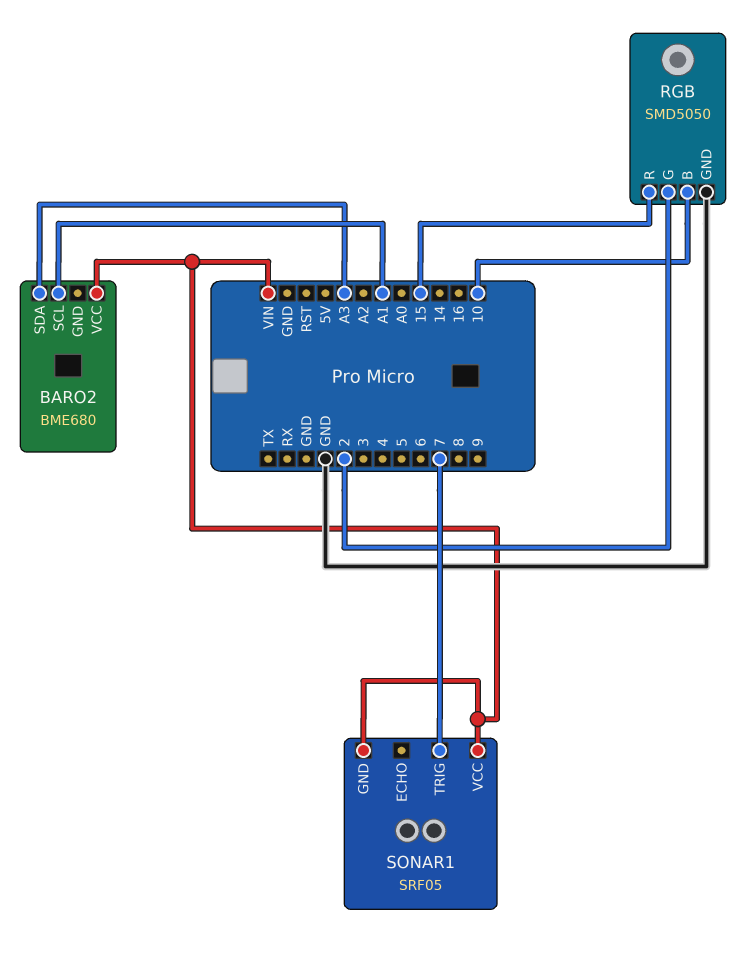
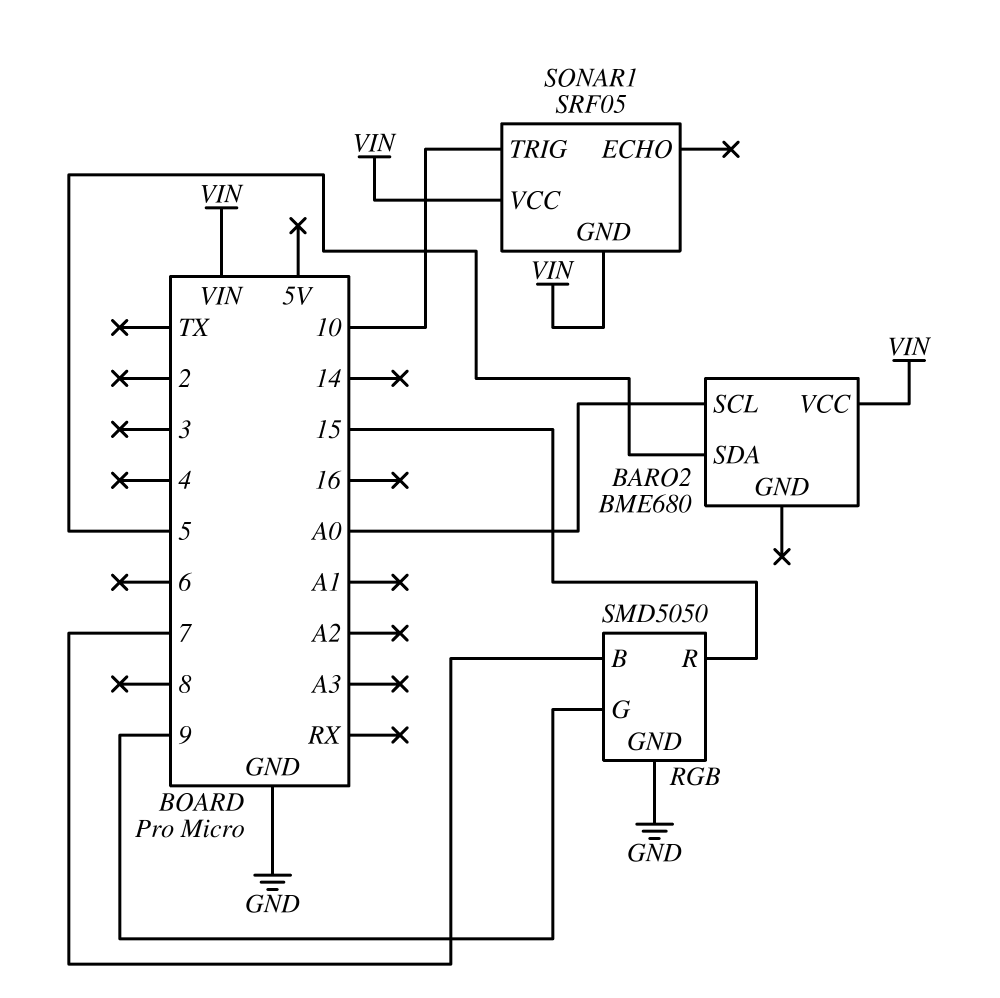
BARO2 pin SCL: A1 -> A0
BARO2 pin SDA: A3 -> 5
RGB pin B: 10 -> 7
RGB pin G: 2 -> 9
SONAR1 pin TRIG: 7 -> 10

